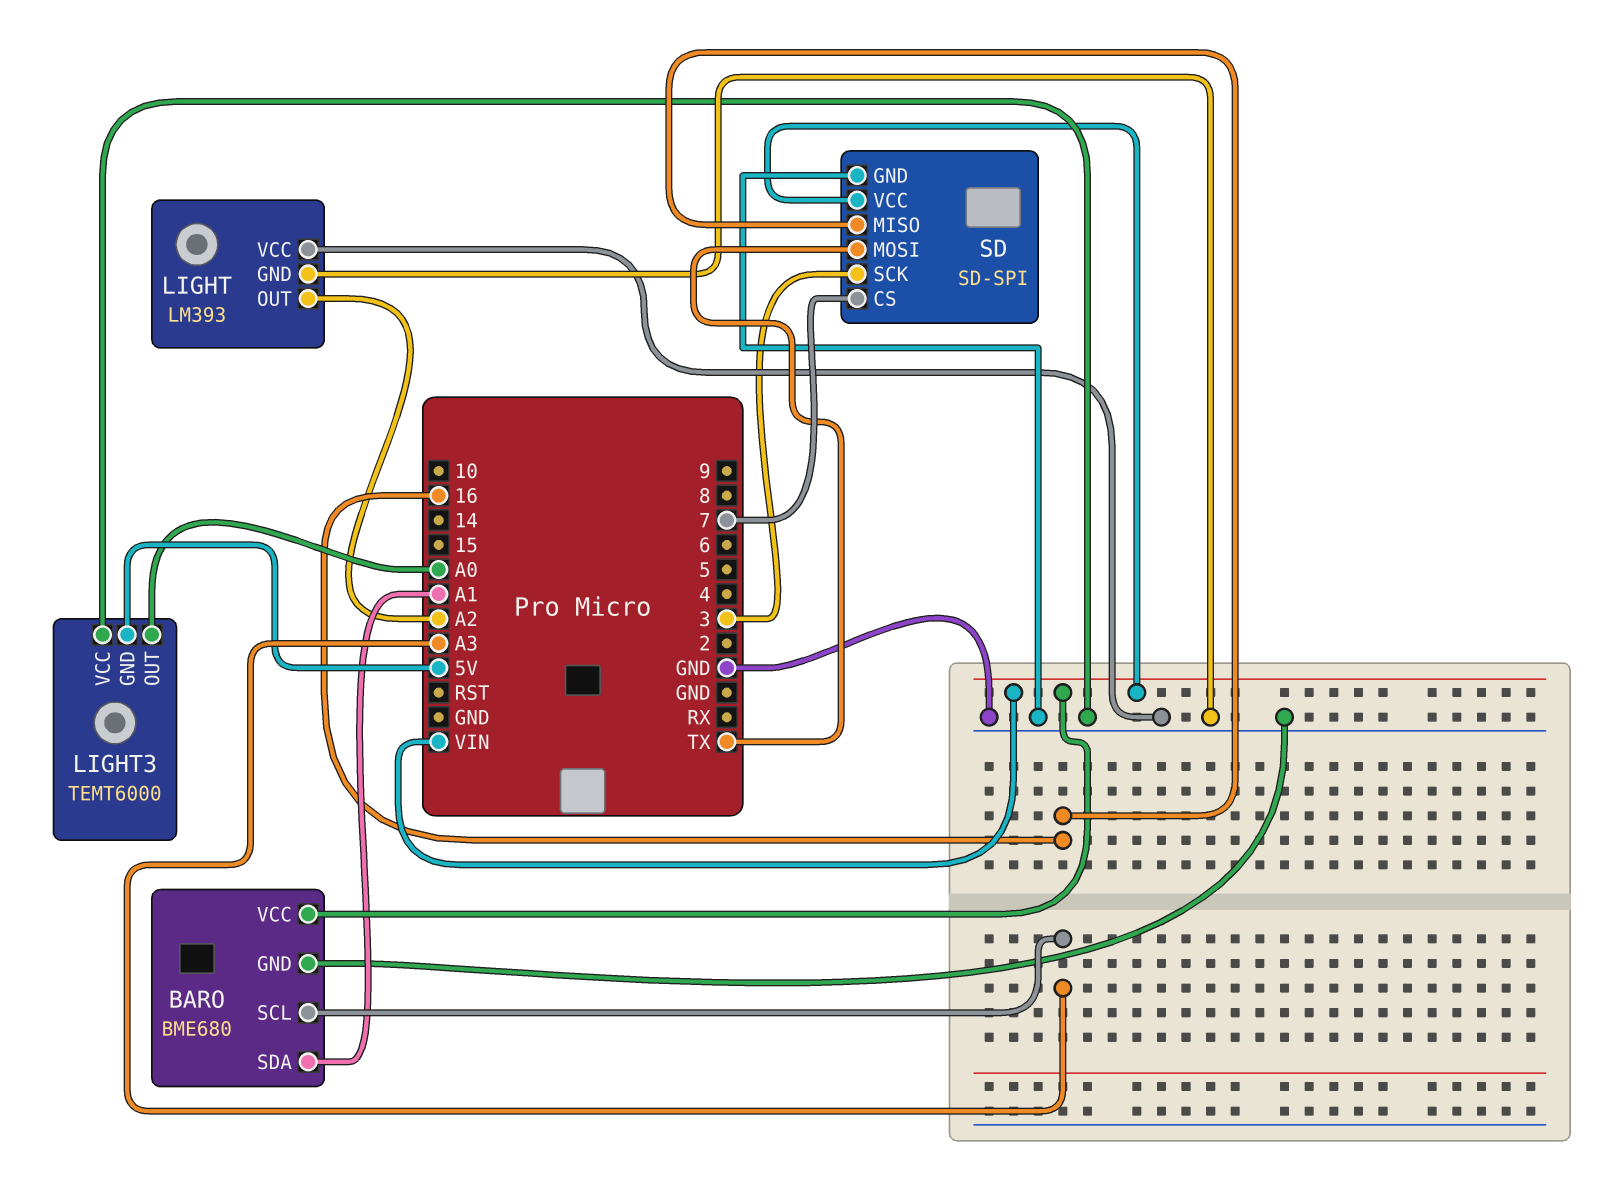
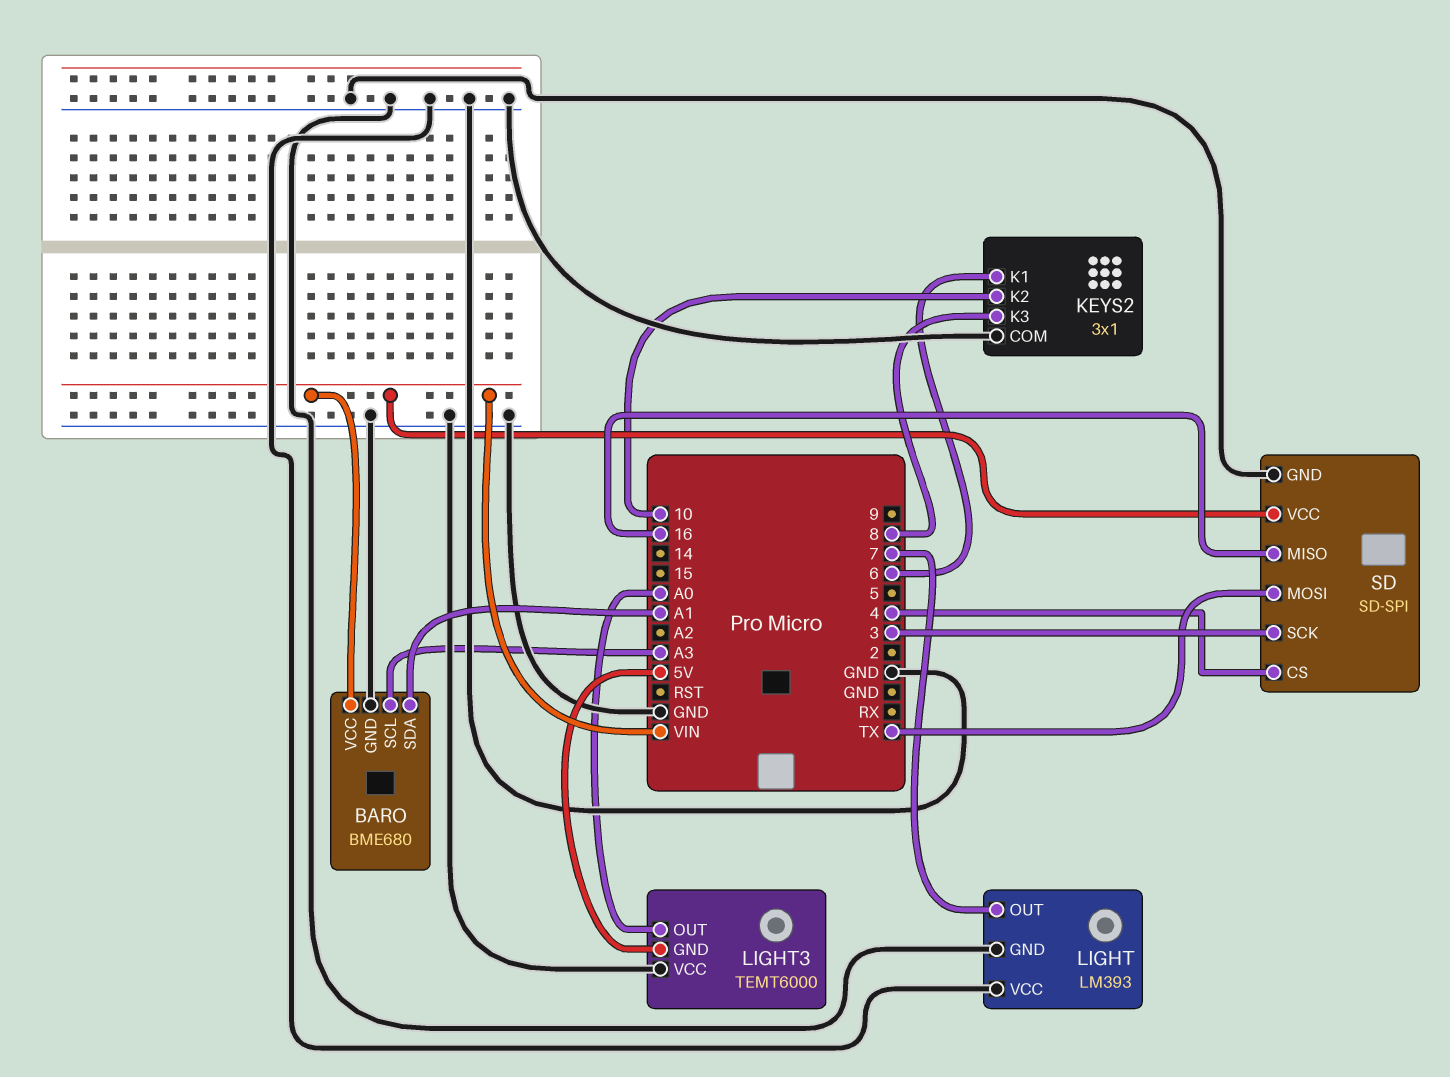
KEYS2: none -> 3x1
KEYS2 pin COM: none -> GND
KEYS2 pin K1: none -> 6
KEYS2 pin K2: none -> 10
KEYS2 pin K3: none -> 8
LIGHT pin OUT: A2 -> 7
SD pin CS: 7 -> 4

